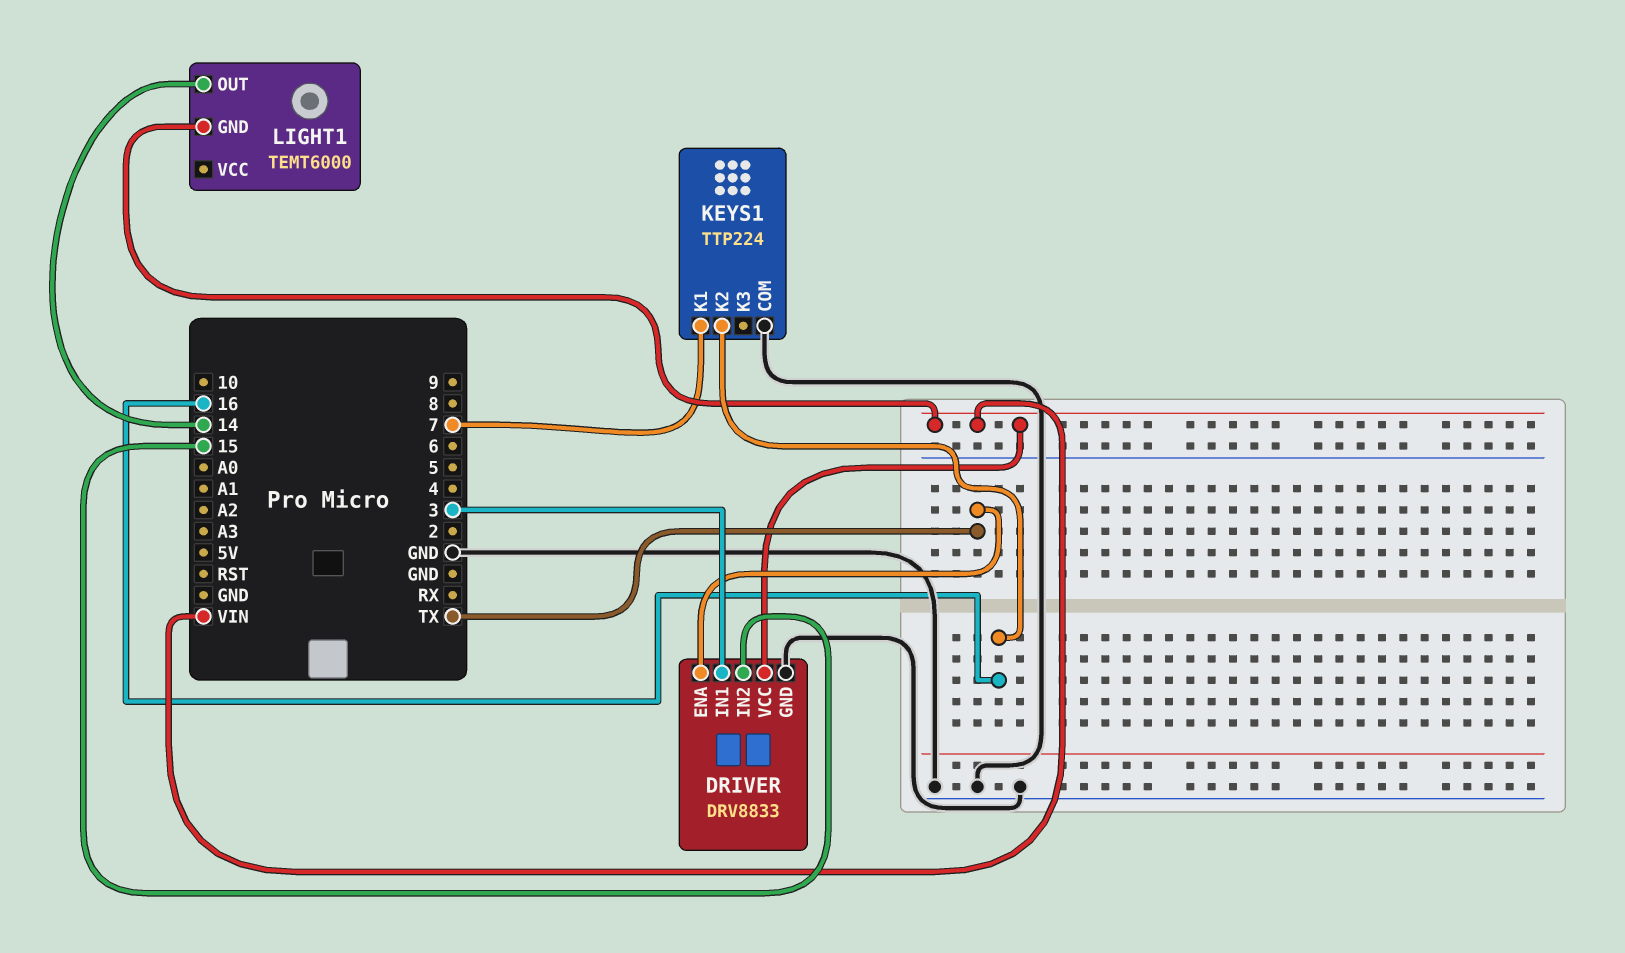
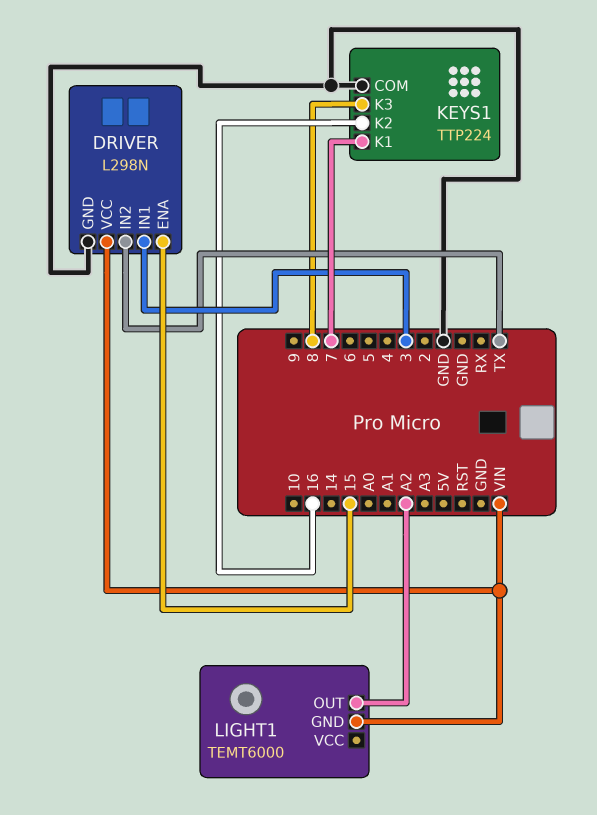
DRIVER: DRV8833 -> L298N
DRIVER pin ENA: TX -> 15
DRIVER pin IN2: 15 -> TX
KEYS1 pin K3: none -> 8
LIGHT1 pin OUT: 14 -> A2

